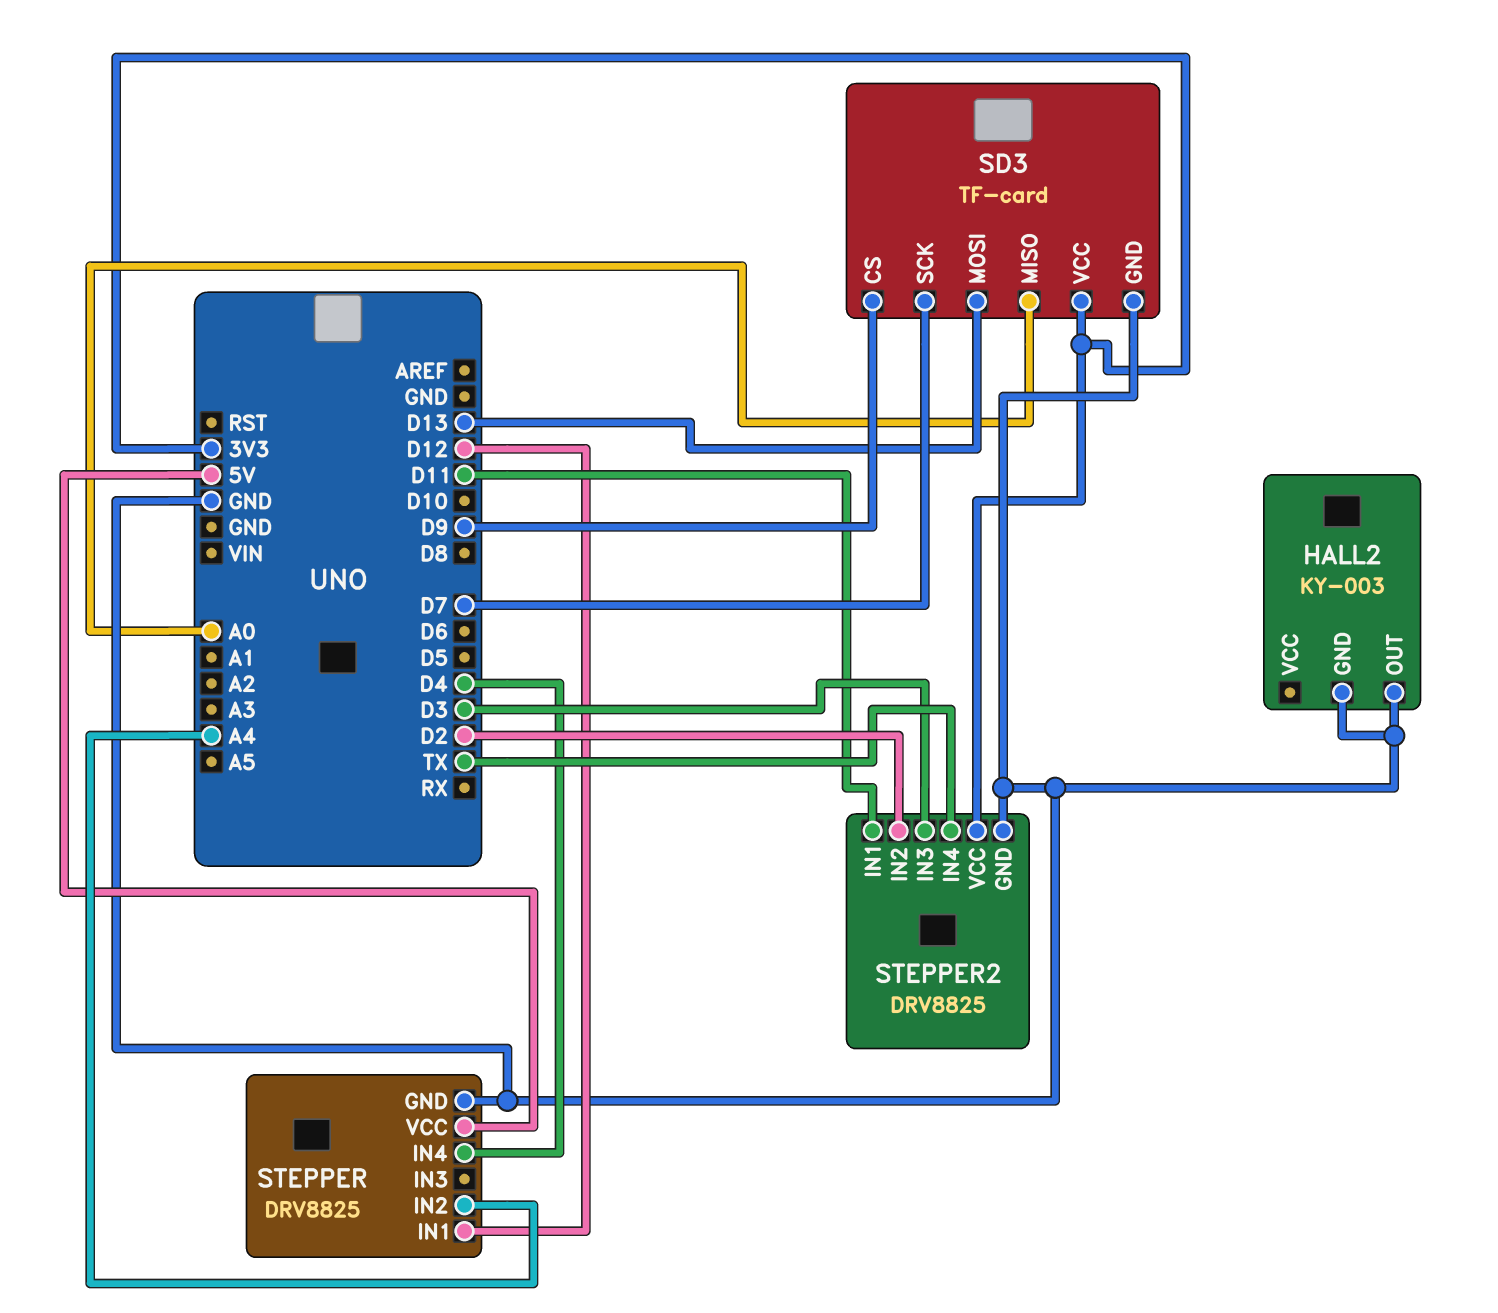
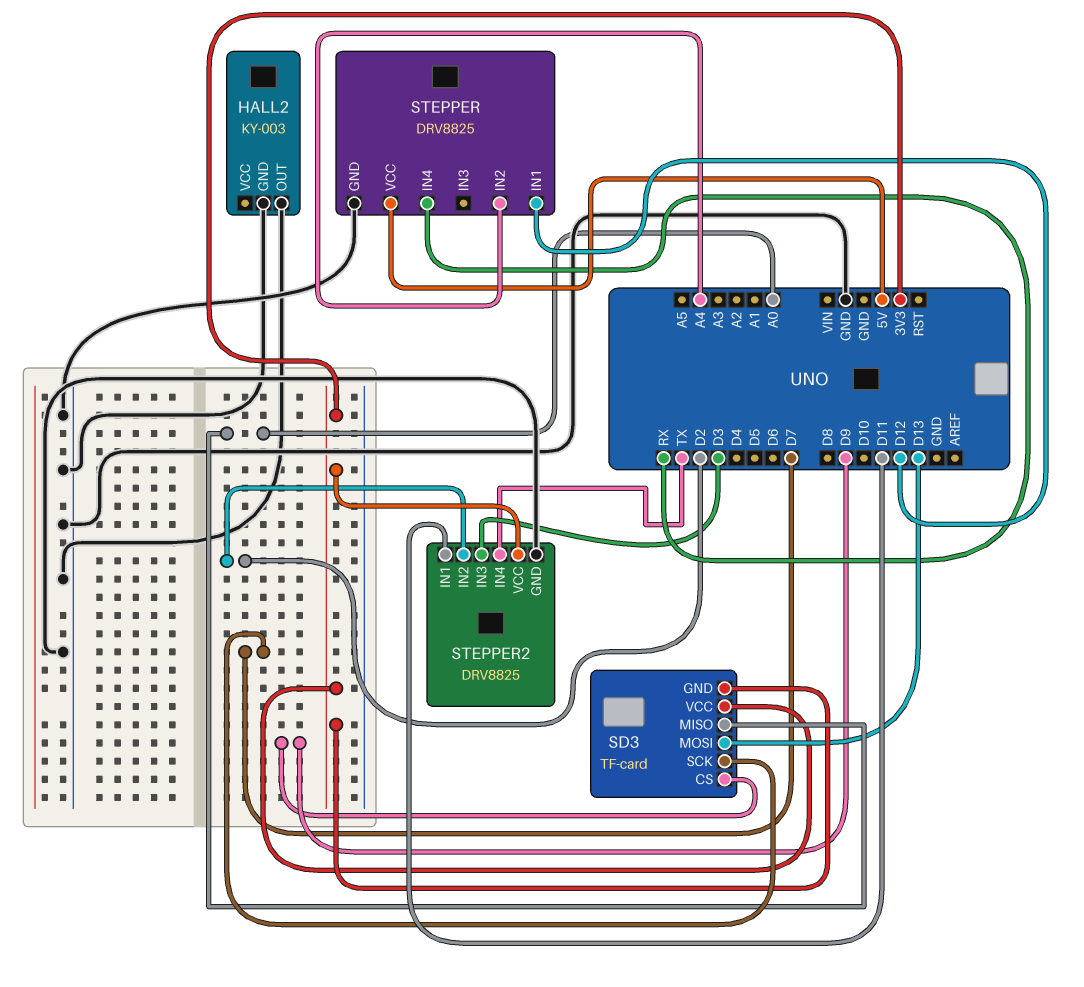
SD3 pin GND: GND -> 3V3
STEPPER pin IN4: D4 -> RX

